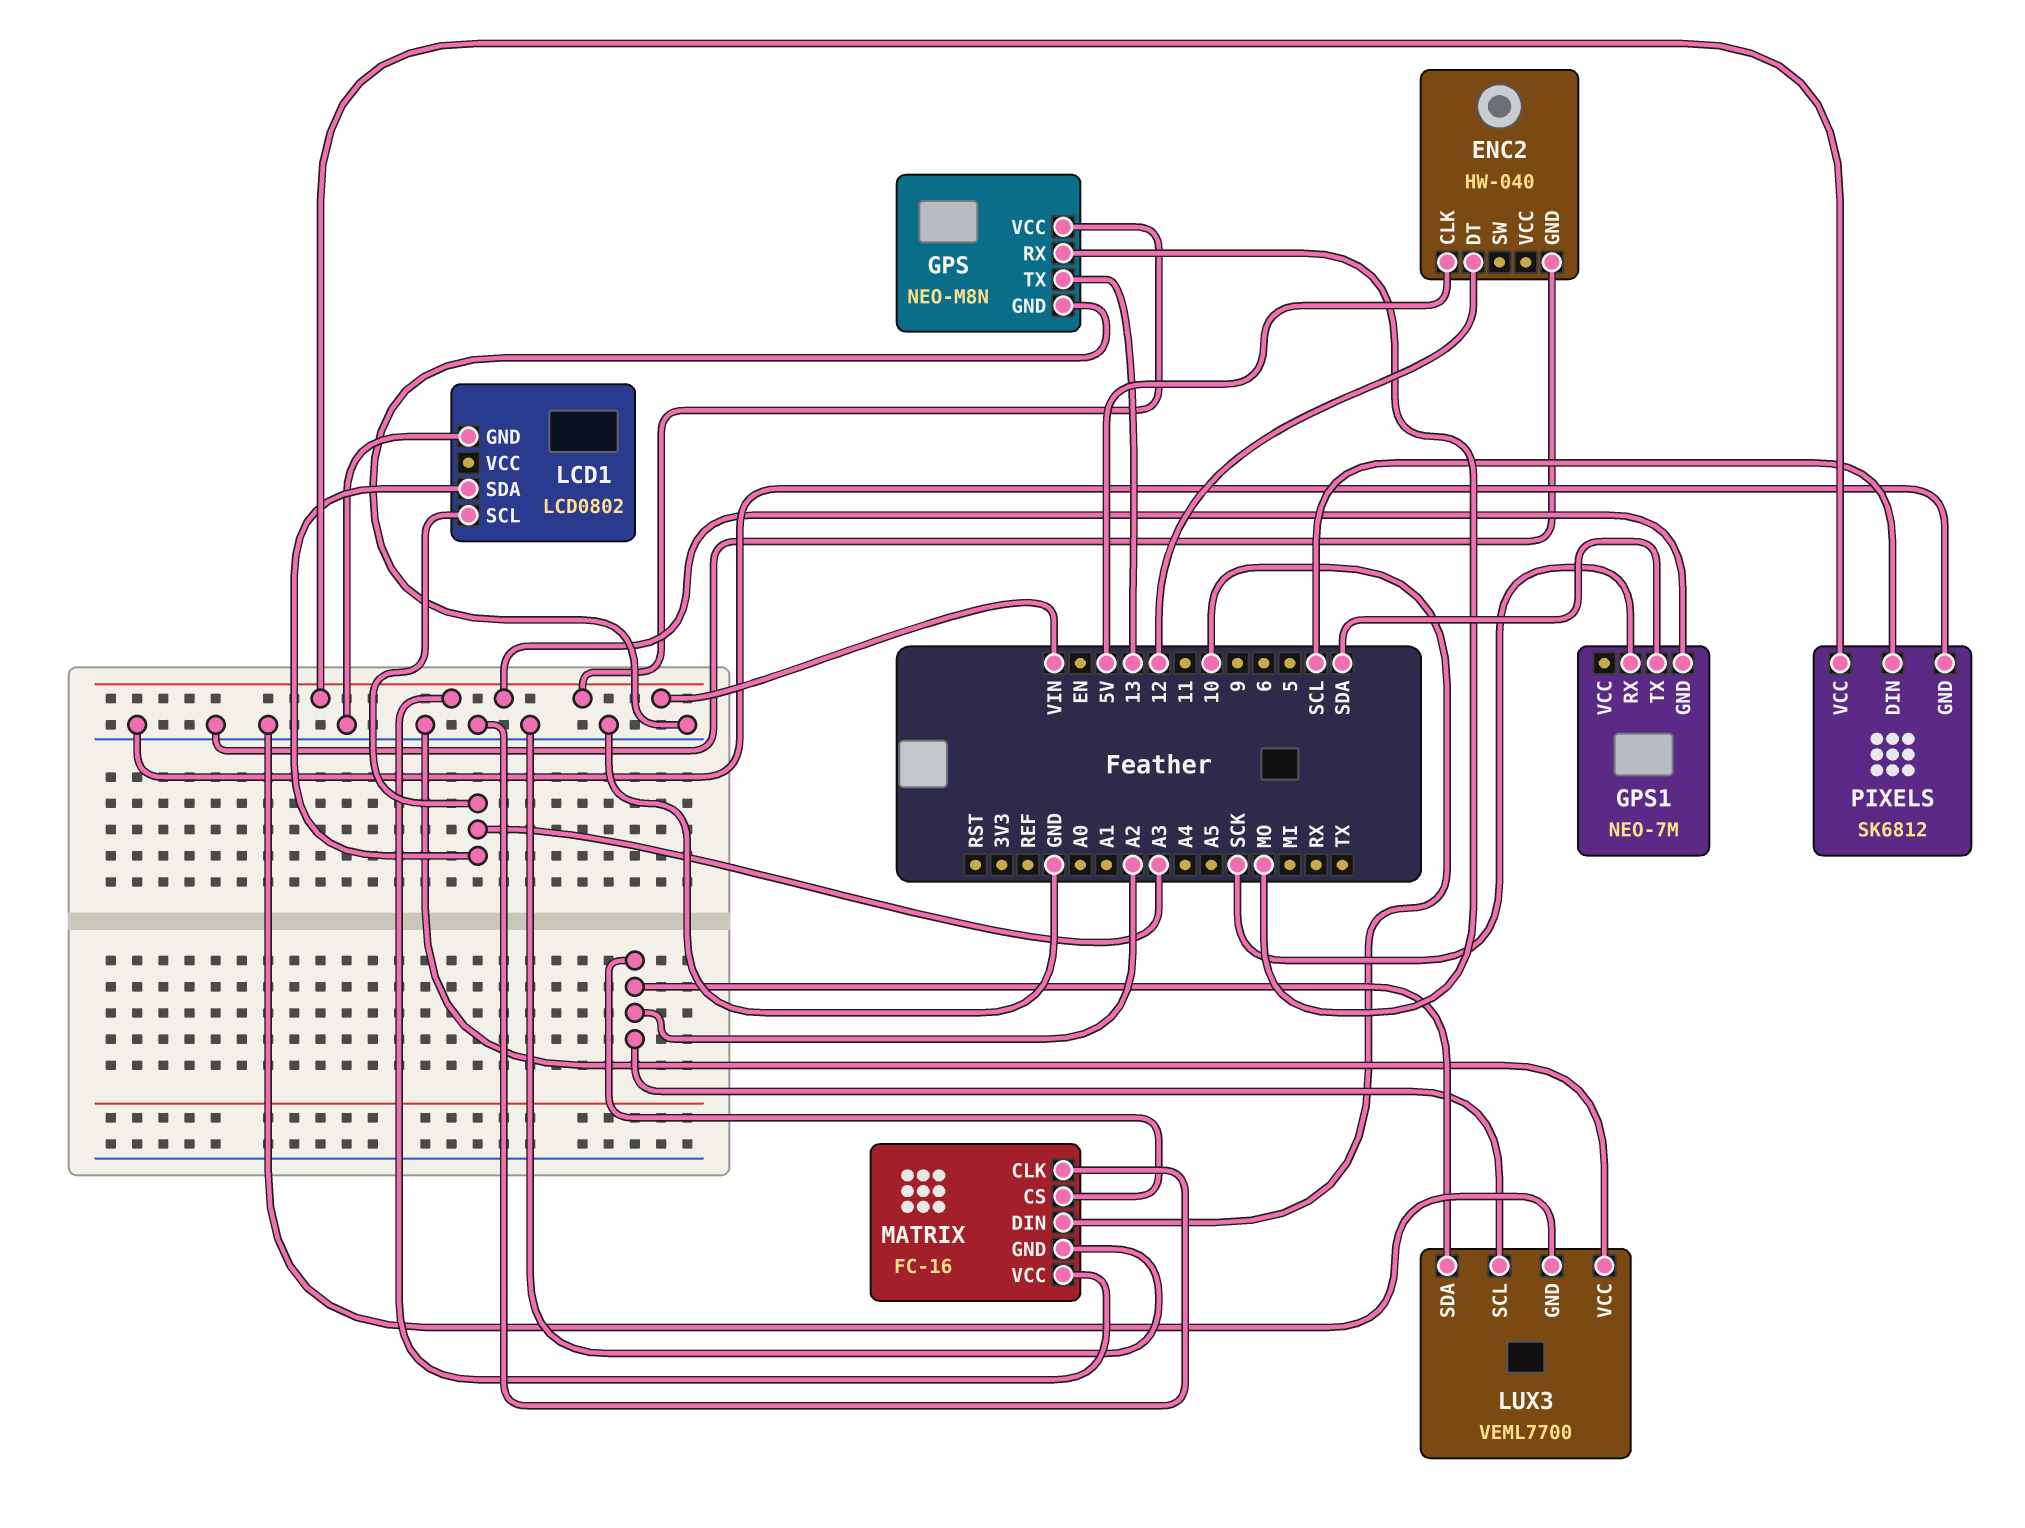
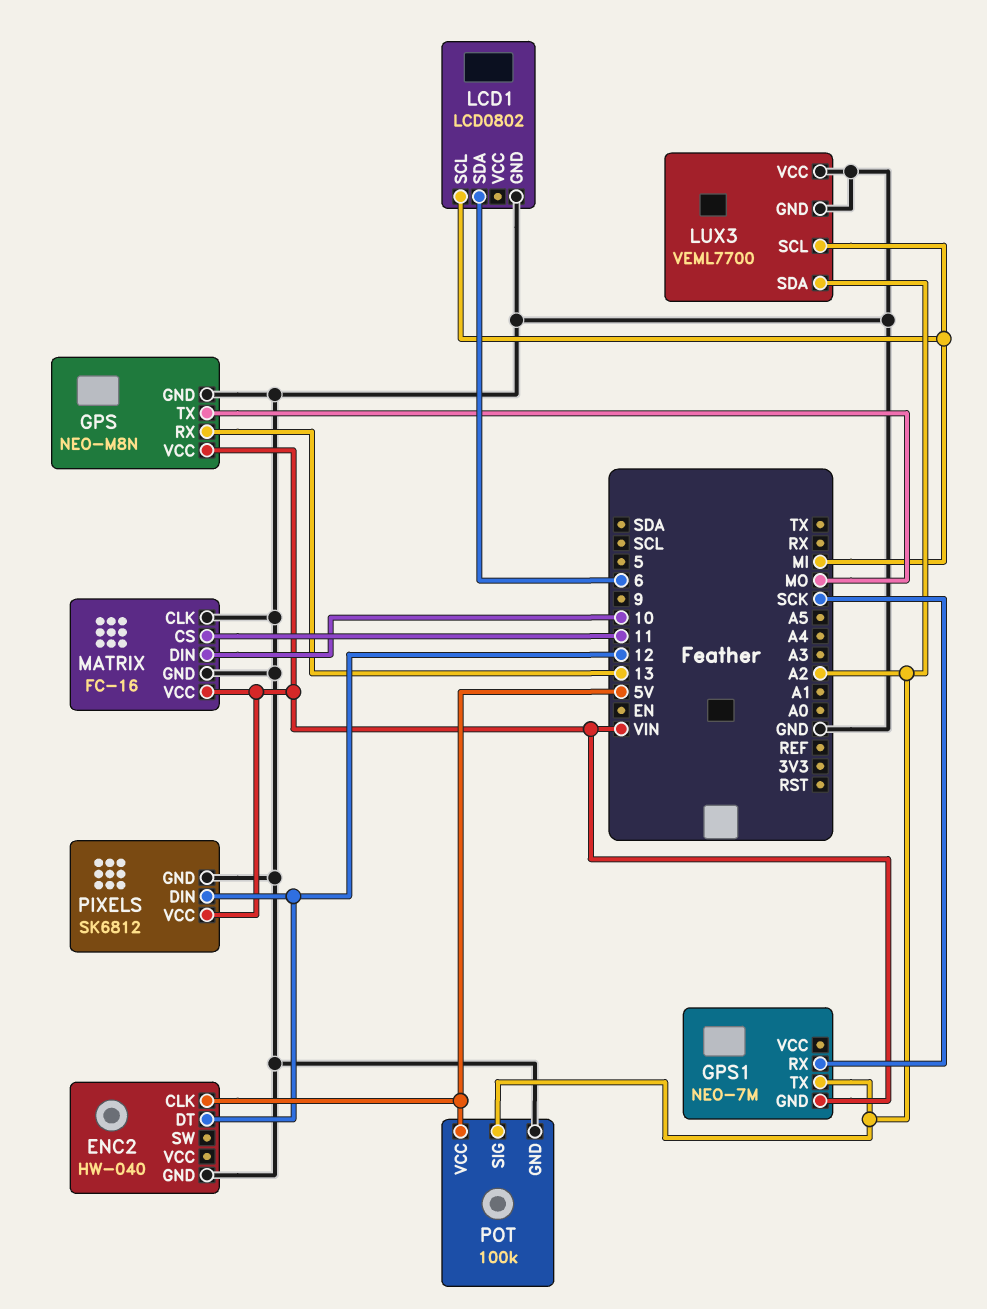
GPS pin RX: MO -> 13
GPS pin TX: 13 -> MO
GPS1 pin TX: SDA -> A2
LCD1 pin SCL: A3 -> MI
LCD1 pin SDA: A3 -> 6
LUX3 pin SCL: A2 -> MI
MATRIX pin CS: A2 -> 11
PIXELS pin DIN: SCL -> 12
POT: none -> 100k
POT pin GND: none -> GND
POT pin SIG: none -> A2
POT pin VCC: none -> 5V

